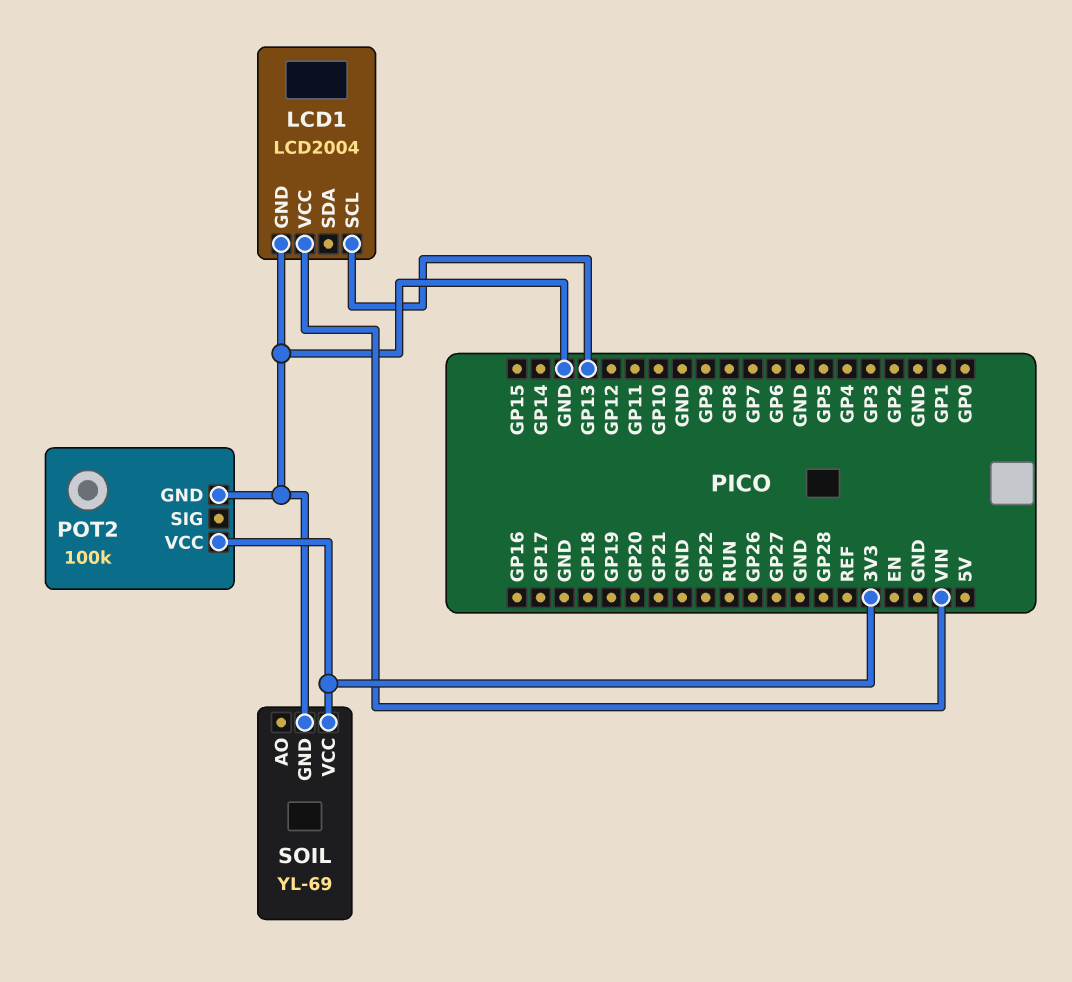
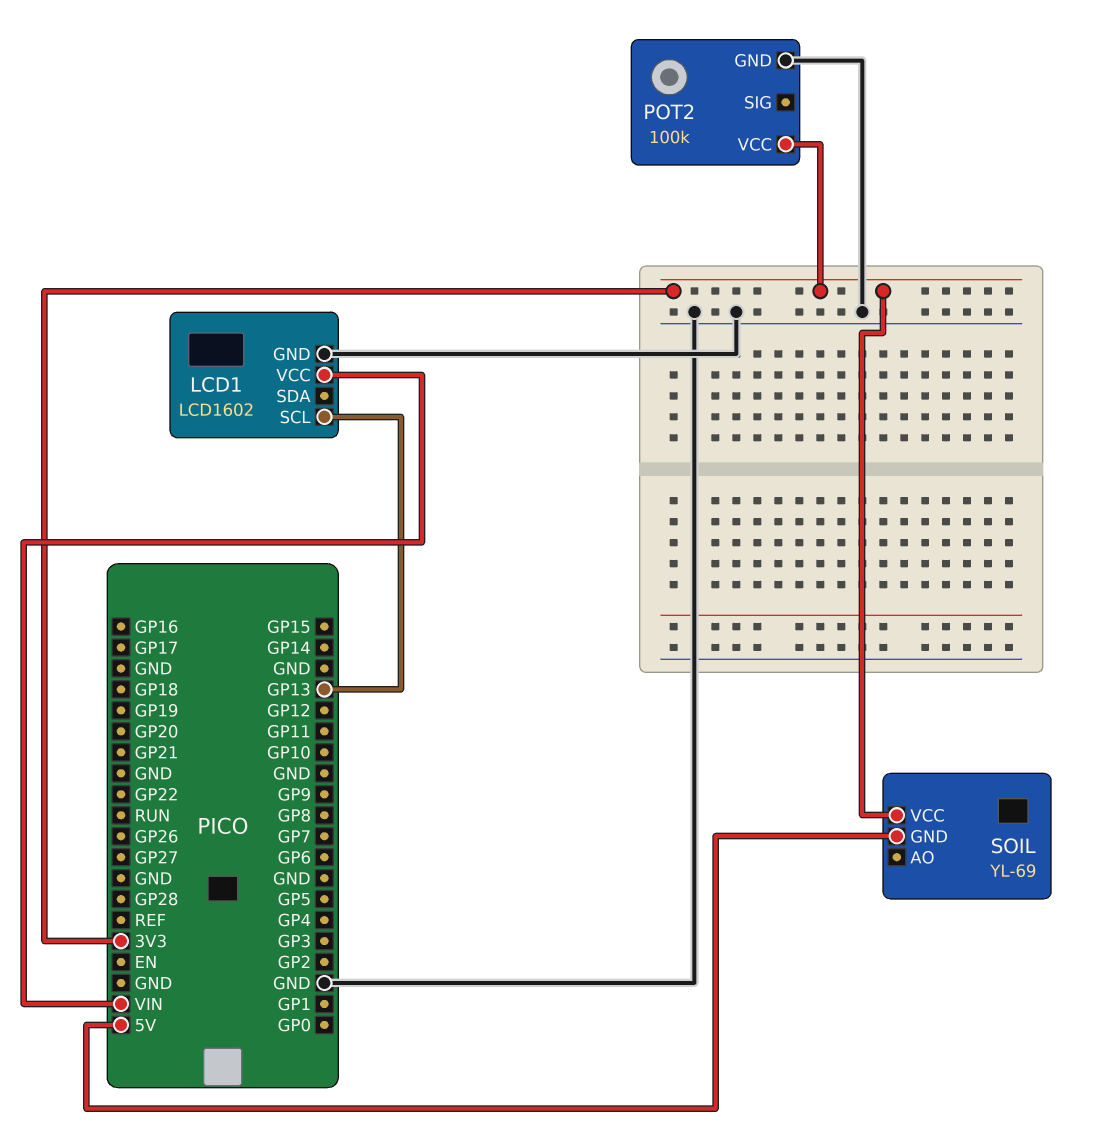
LCD1: LCD2004 -> LCD1602
SOIL pin GND: GND -> 5V

